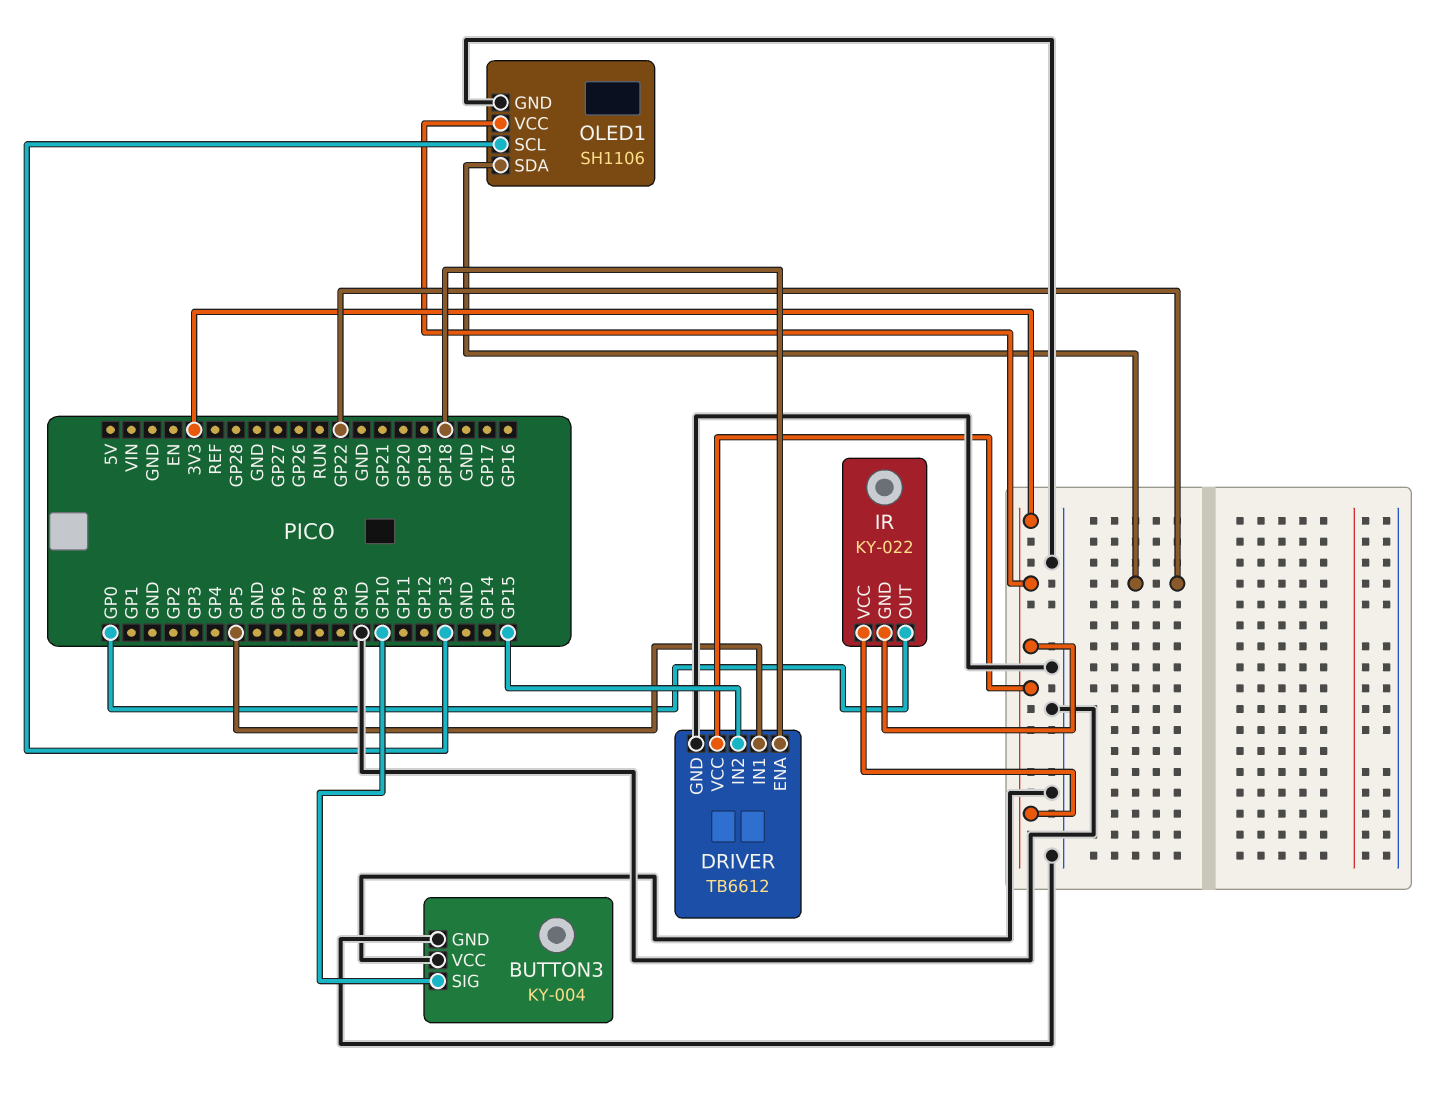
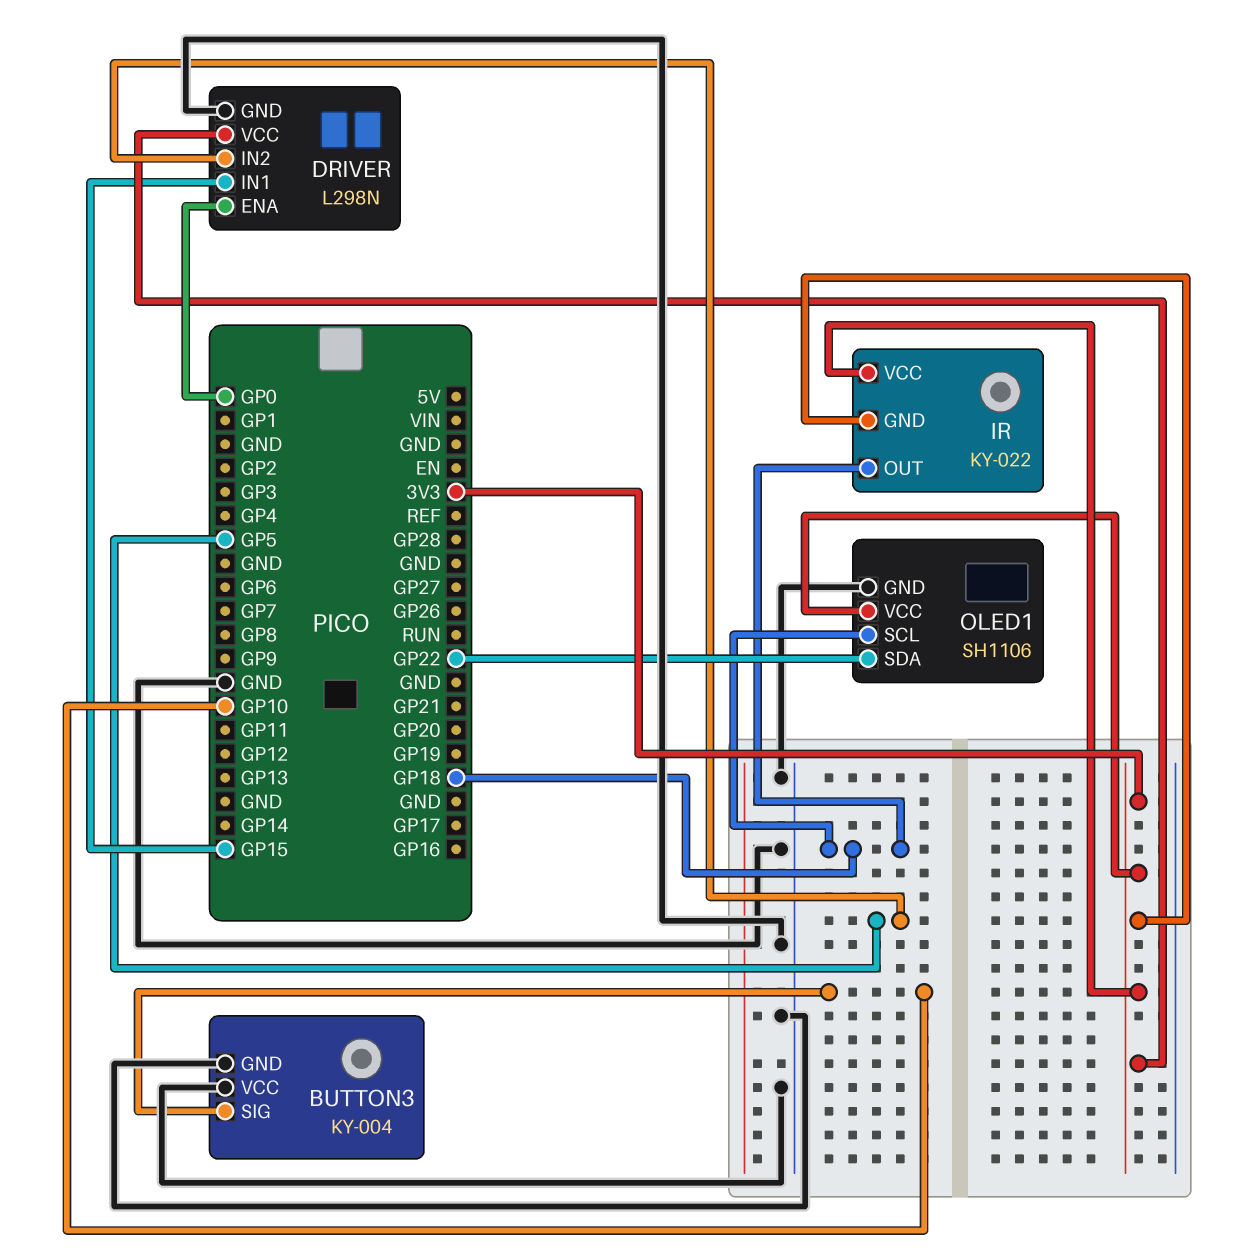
DRIVER: TB6612 -> L298N
DRIVER pin ENA: GP18 -> GP0
DRIVER pin IN1: GP5 -> GP15
DRIVER pin IN2: GP15 -> GP5
IR pin OUT: GP0 -> GP18
OLED1 pin SCL: GP13 -> GP18

